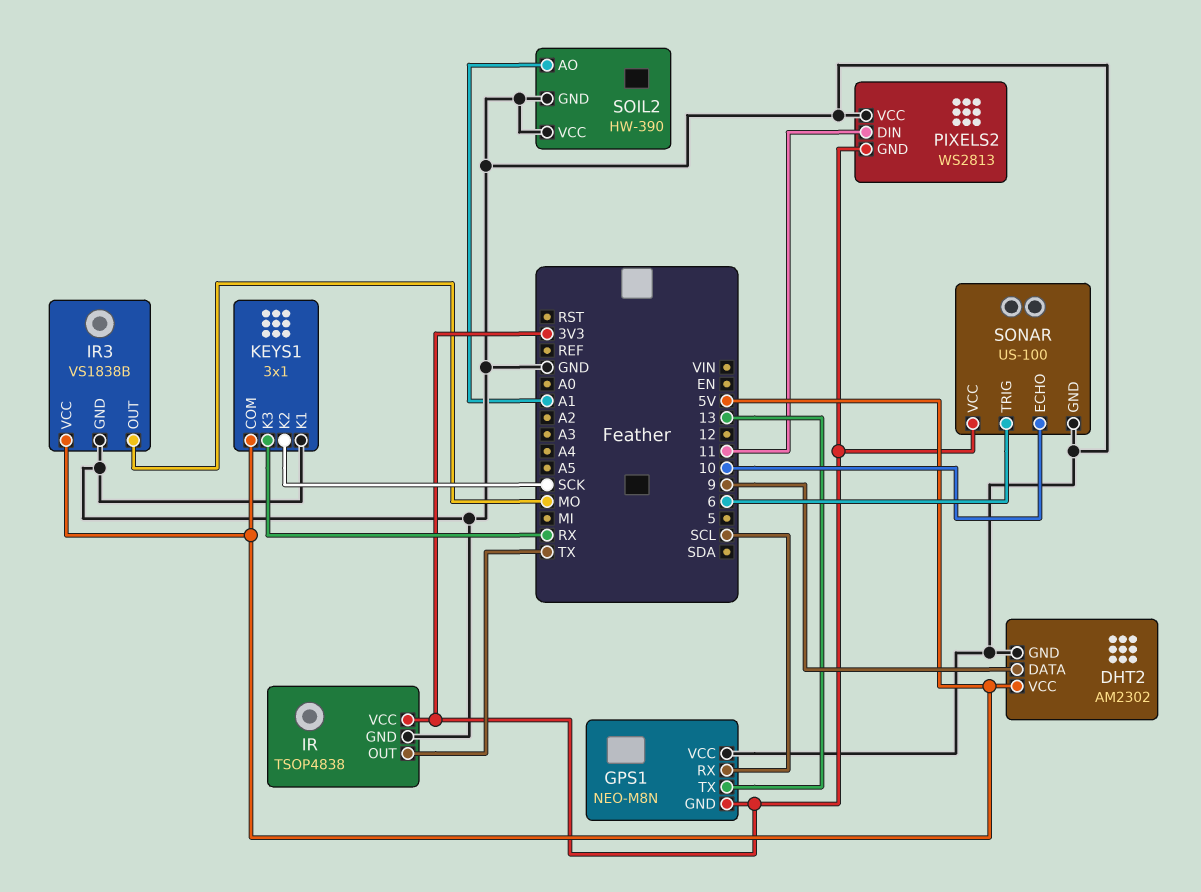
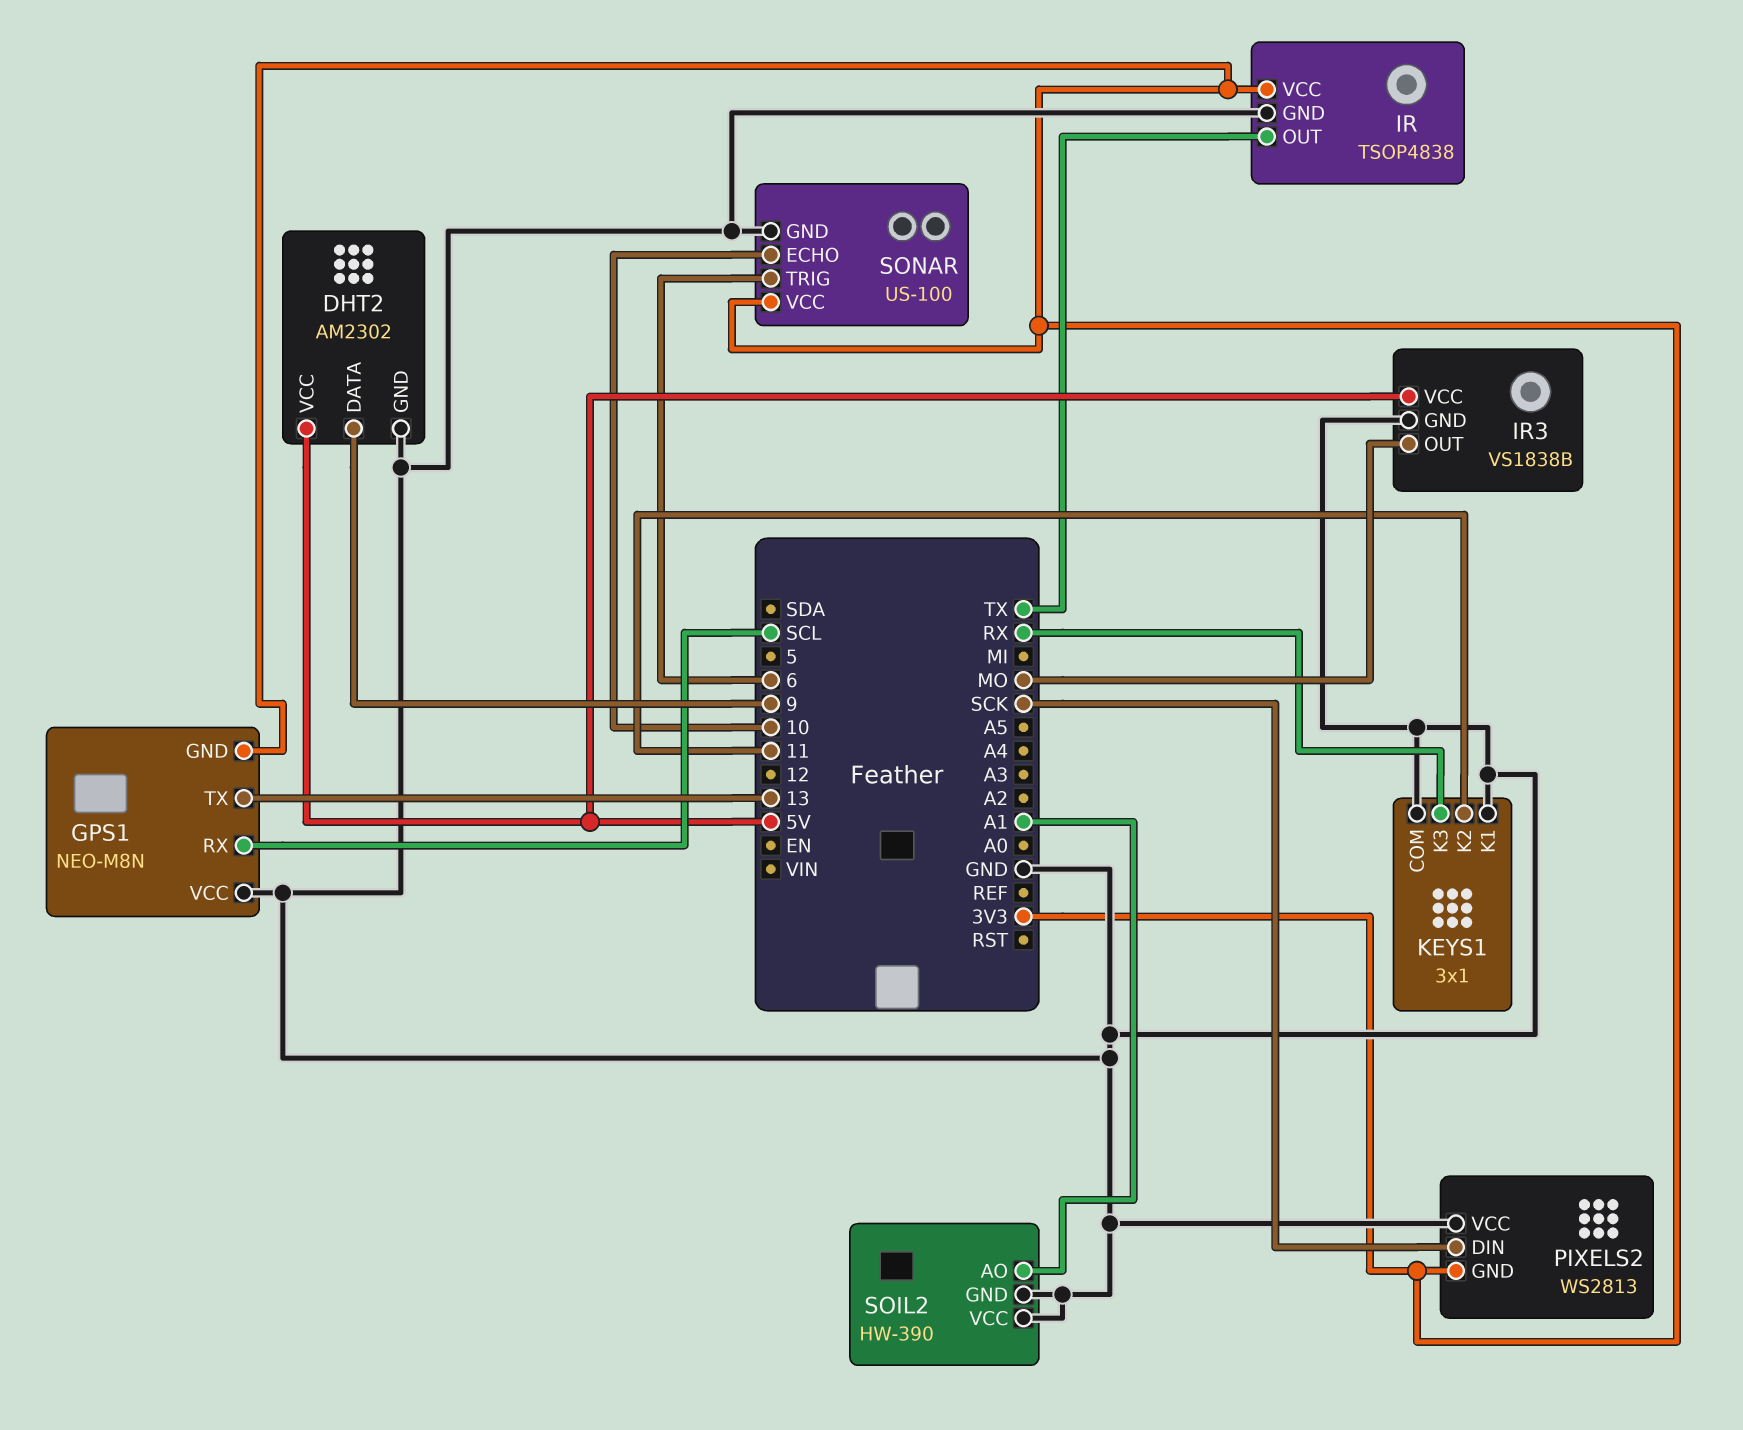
KEYS1 pin COM: 5V -> GND
KEYS1 pin K2: SCK -> 11
PIXELS2 pin DIN: 11 -> SCK

